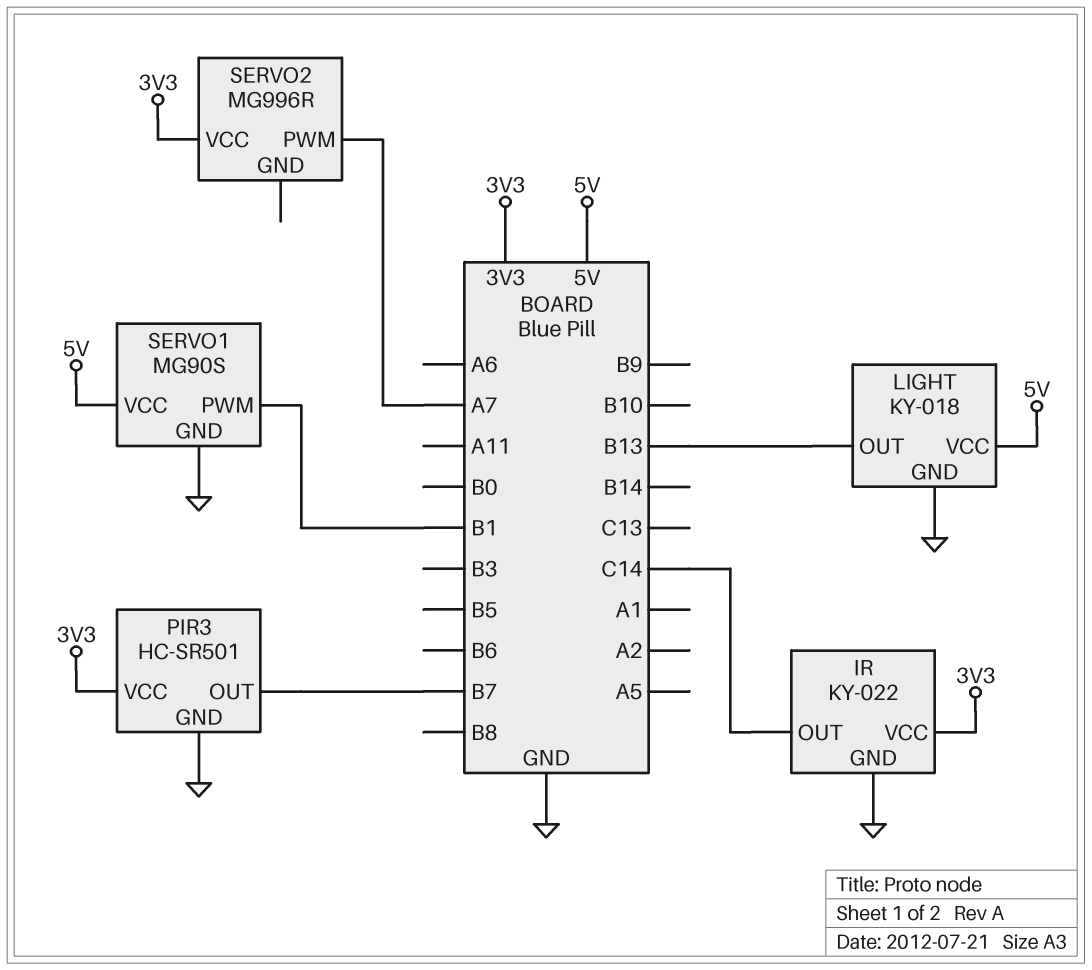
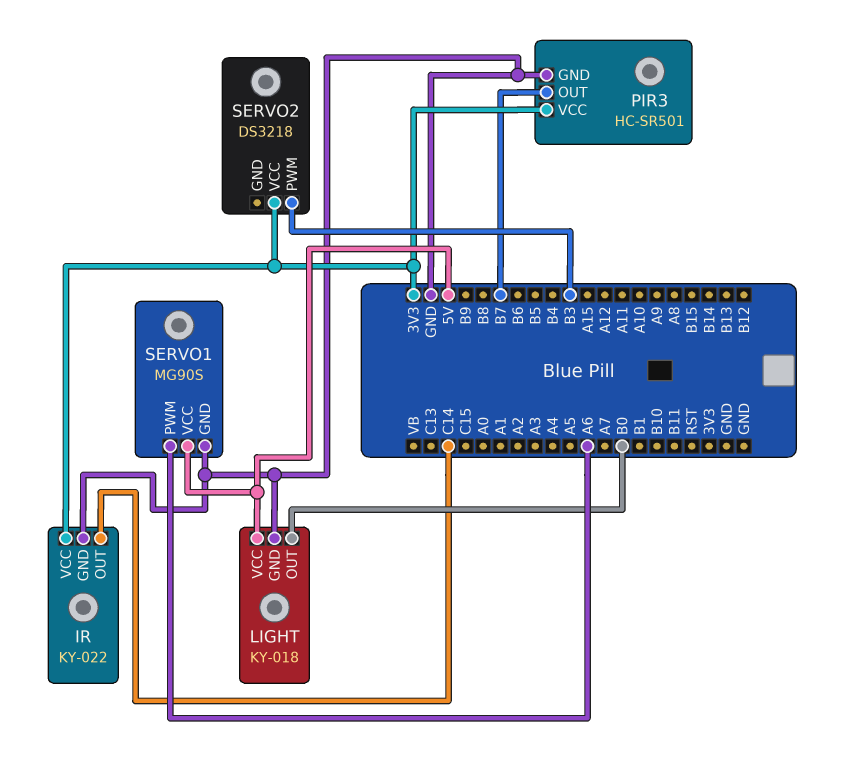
LIGHT pin OUT: B13 -> B0
SERVO1 pin PWM: B1 -> A6
SERVO2: MG996R -> DS3218
SERVO2 pin PWM: A7 -> B3

